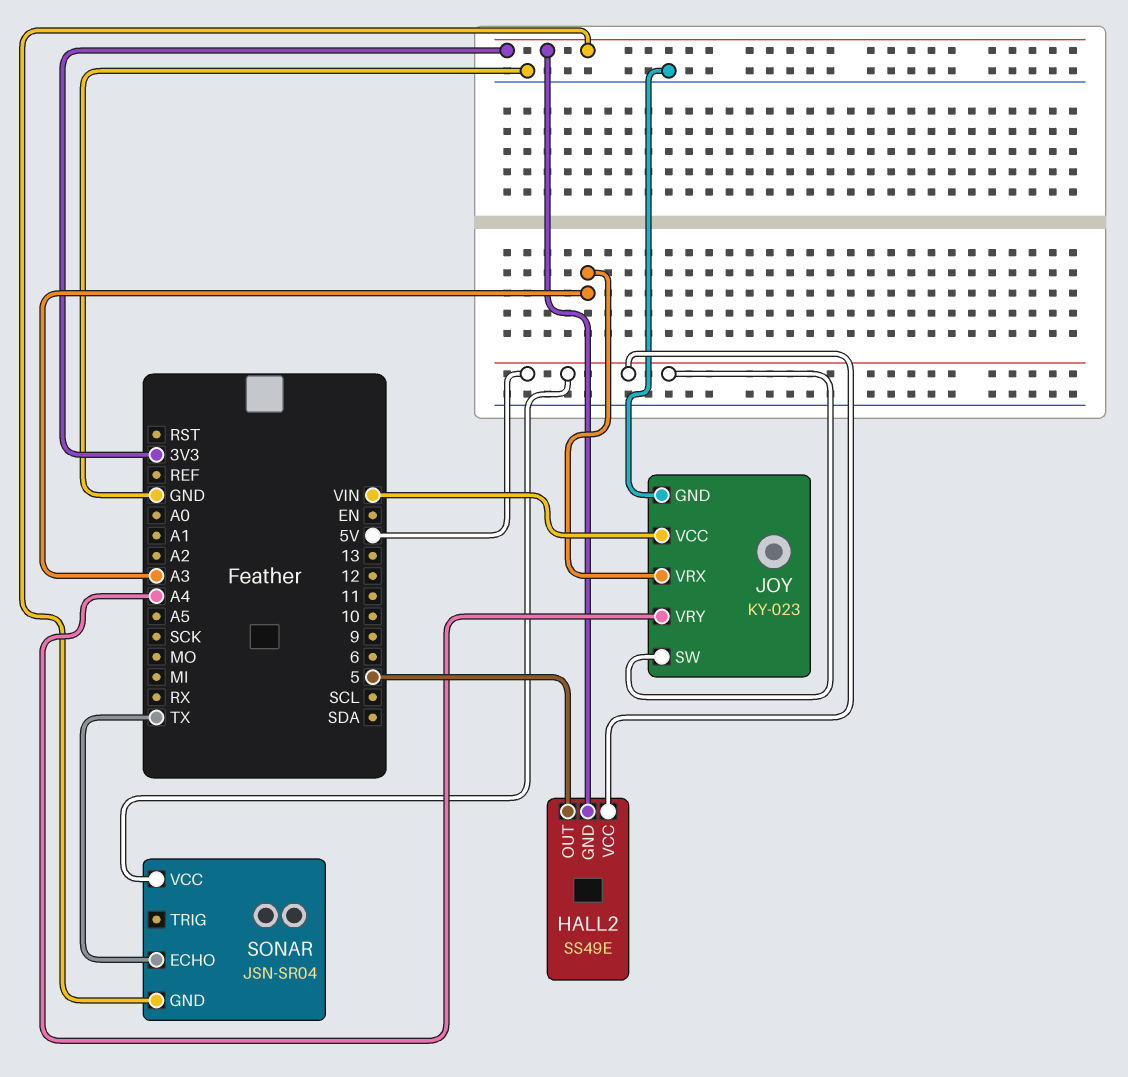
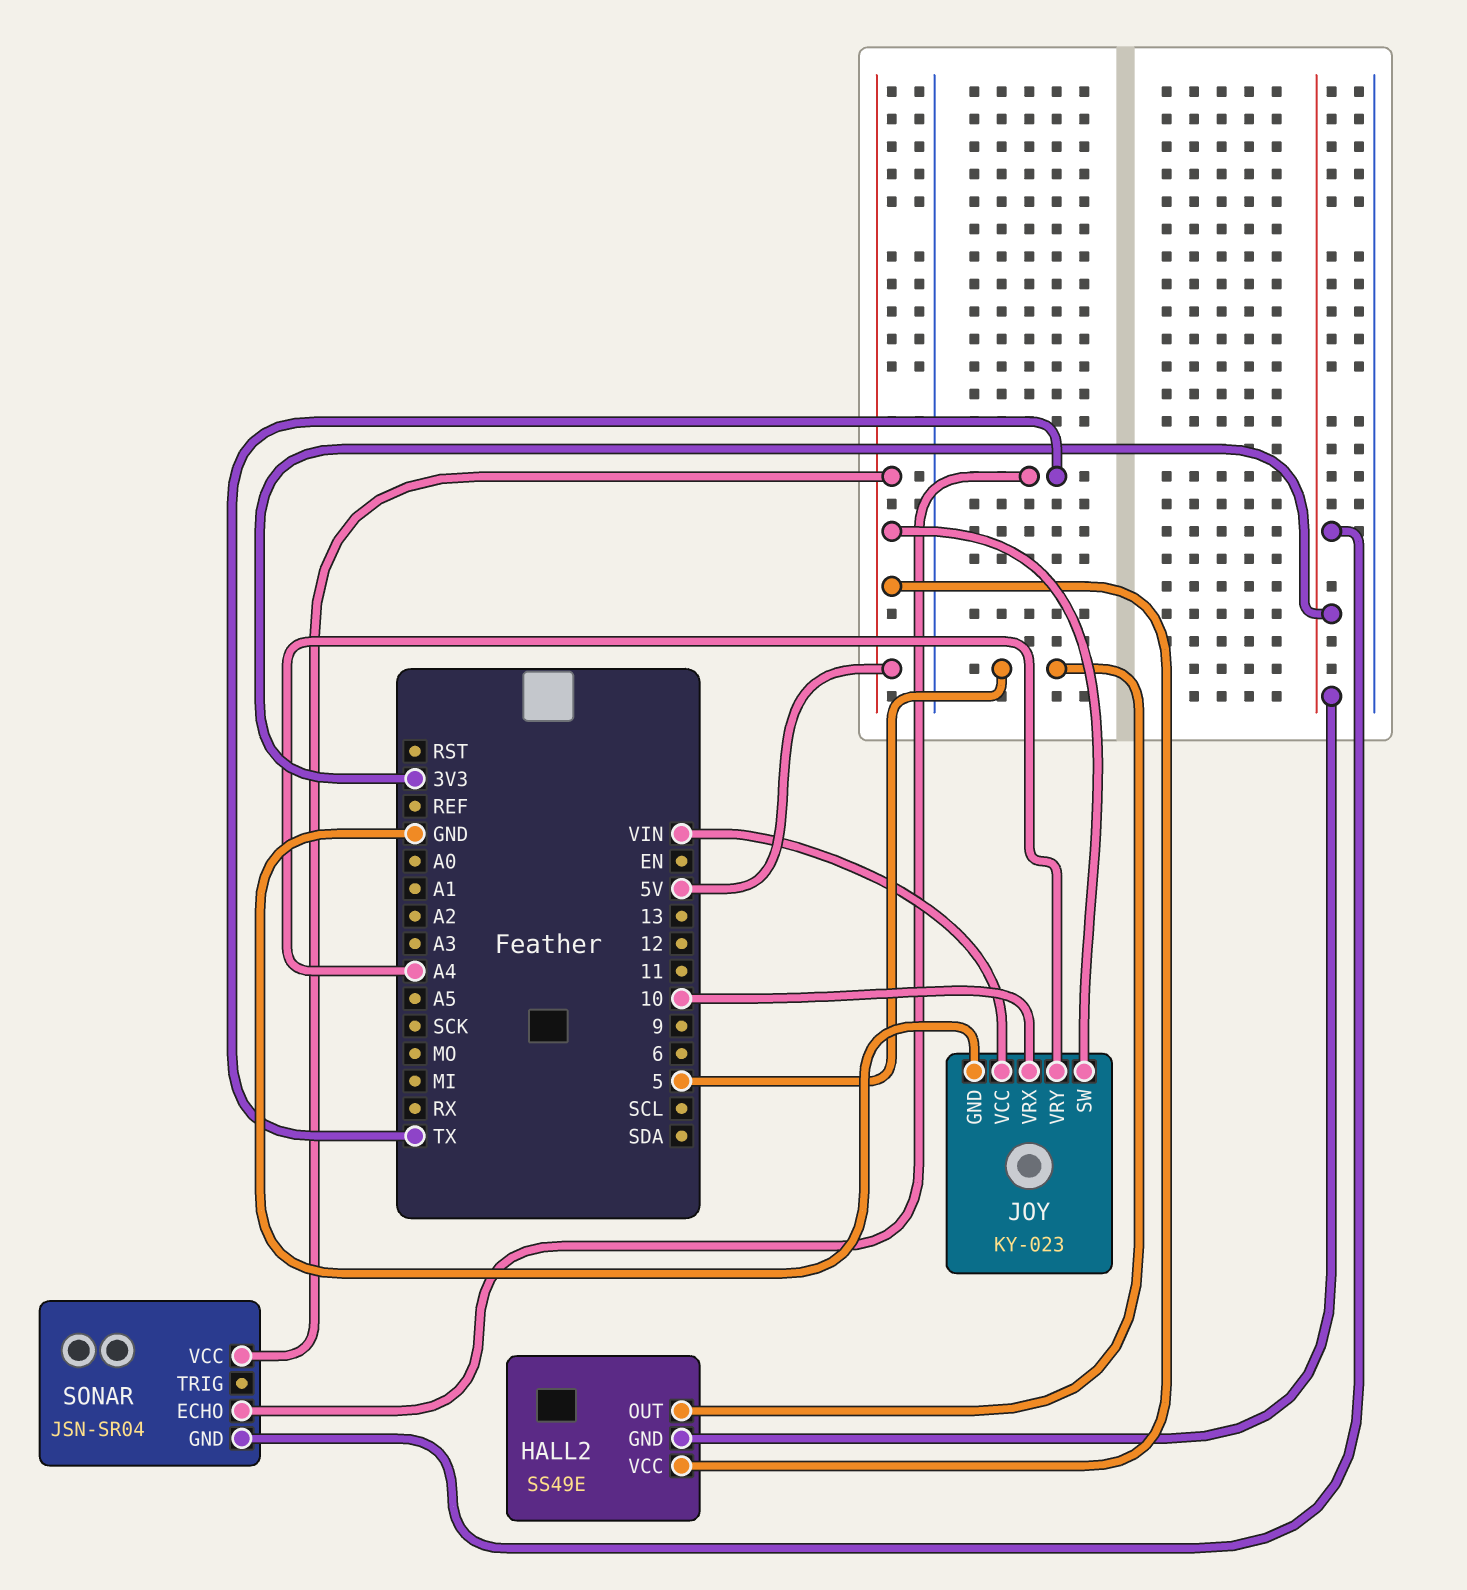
JOY pin VRX: A3 -> 10

